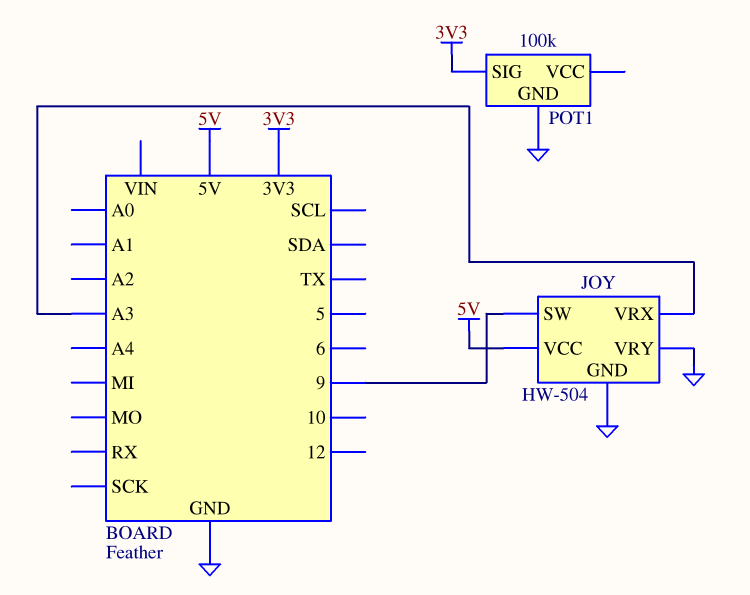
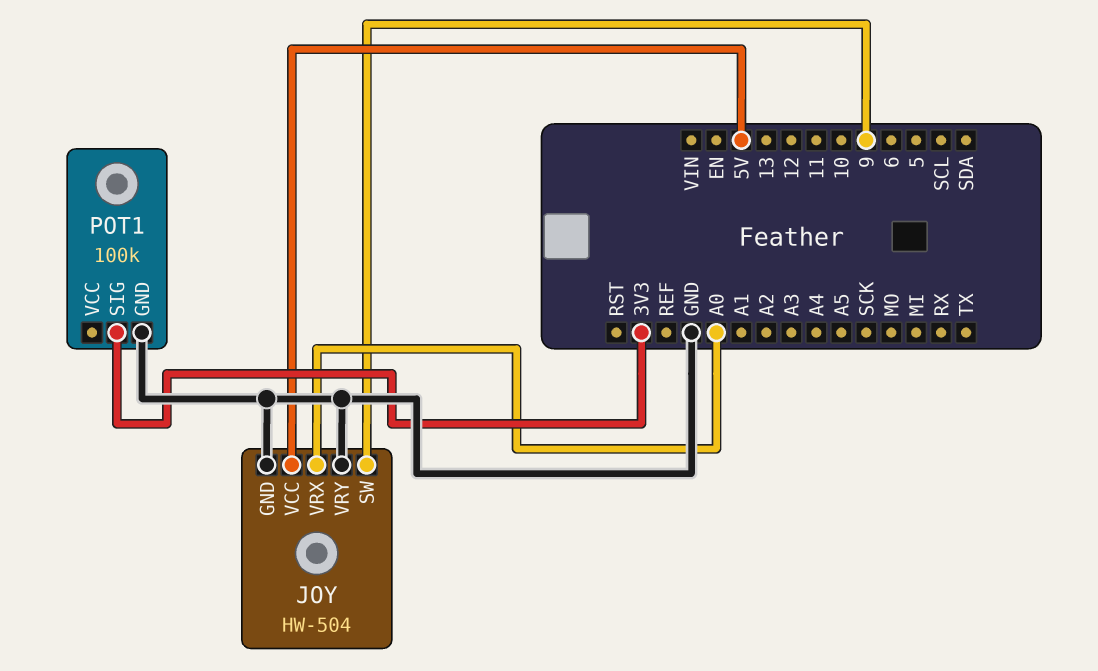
JOY pin VRX: A3 -> A0

